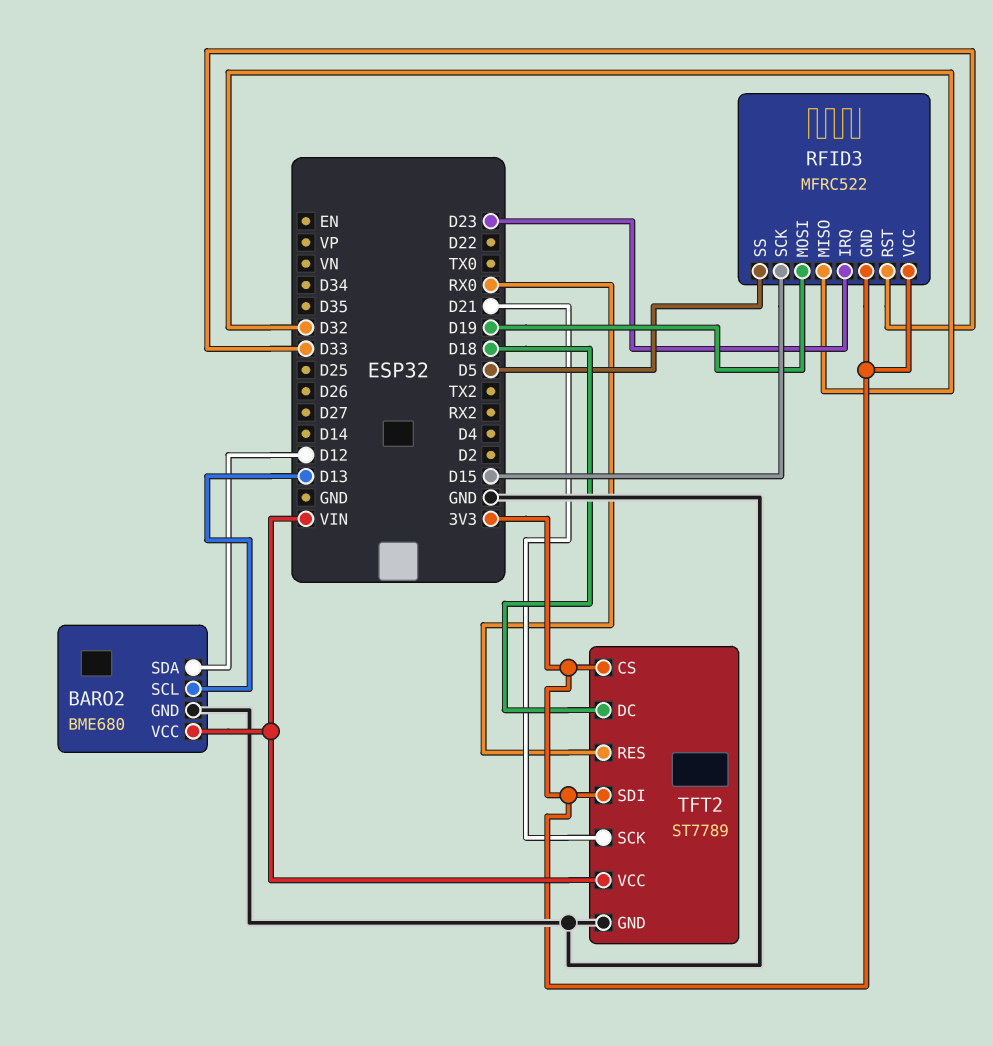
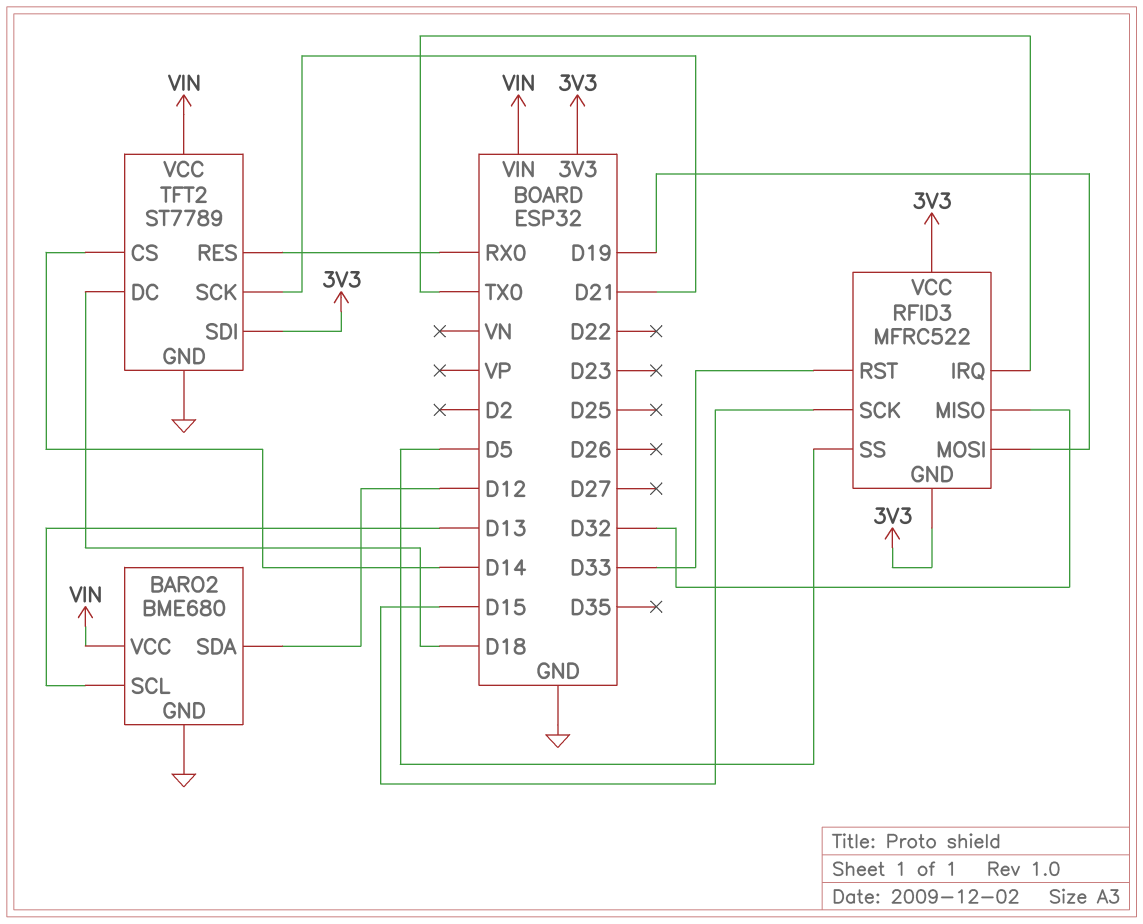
RFID3 pin IRQ: D23 -> TX0
TFT2 pin CS: 3V3 -> D14

